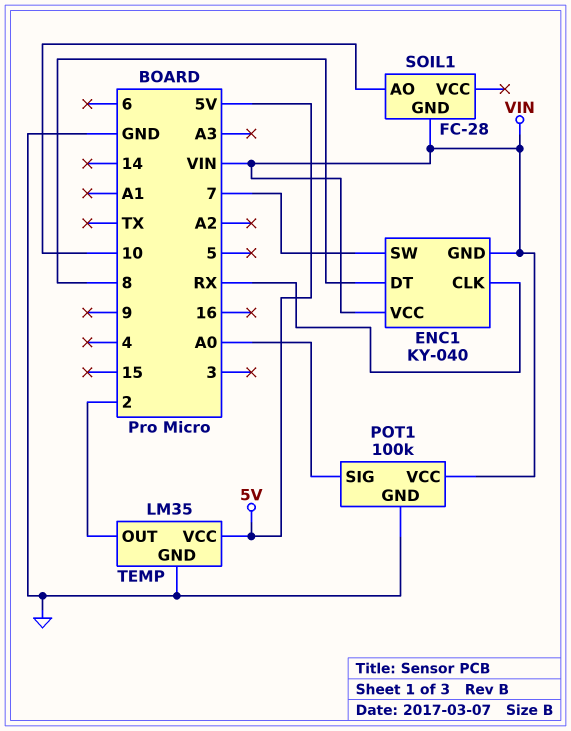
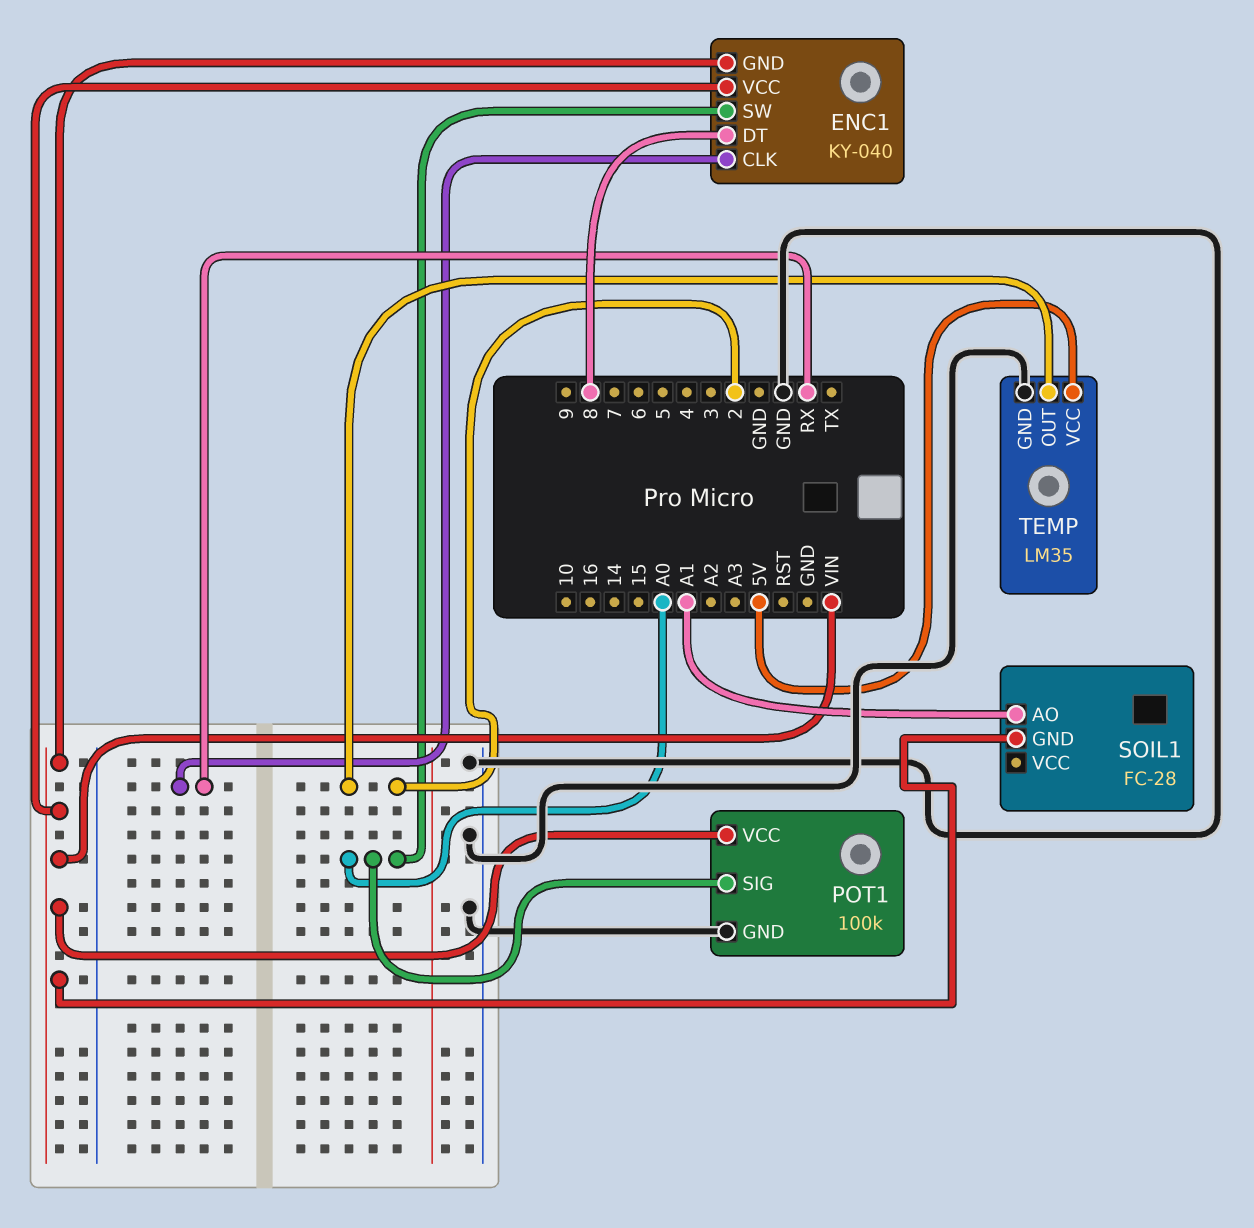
ENC1 pin SW: 7 -> A0
SOIL1 pin AO: 10 -> A1

